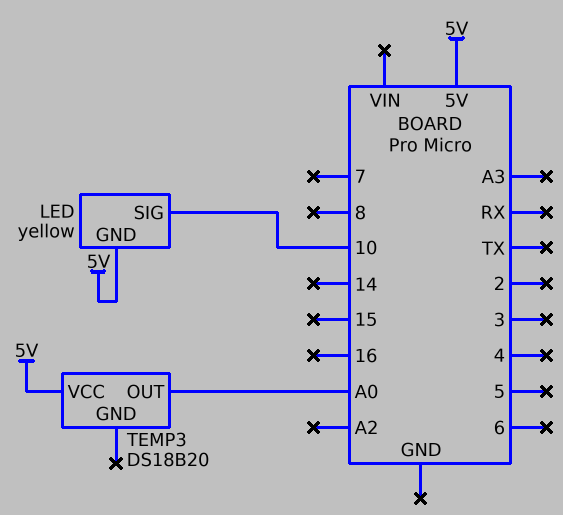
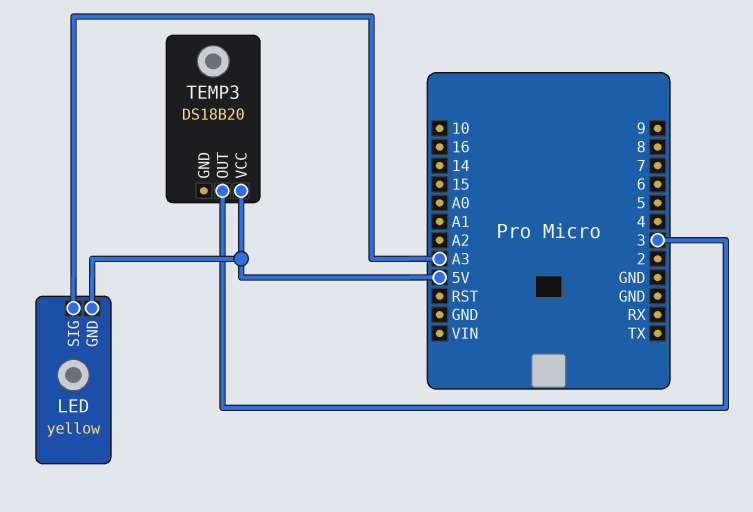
LED pin SIG: 10 -> A3
TEMP3 pin OUT: A0 -> 3

